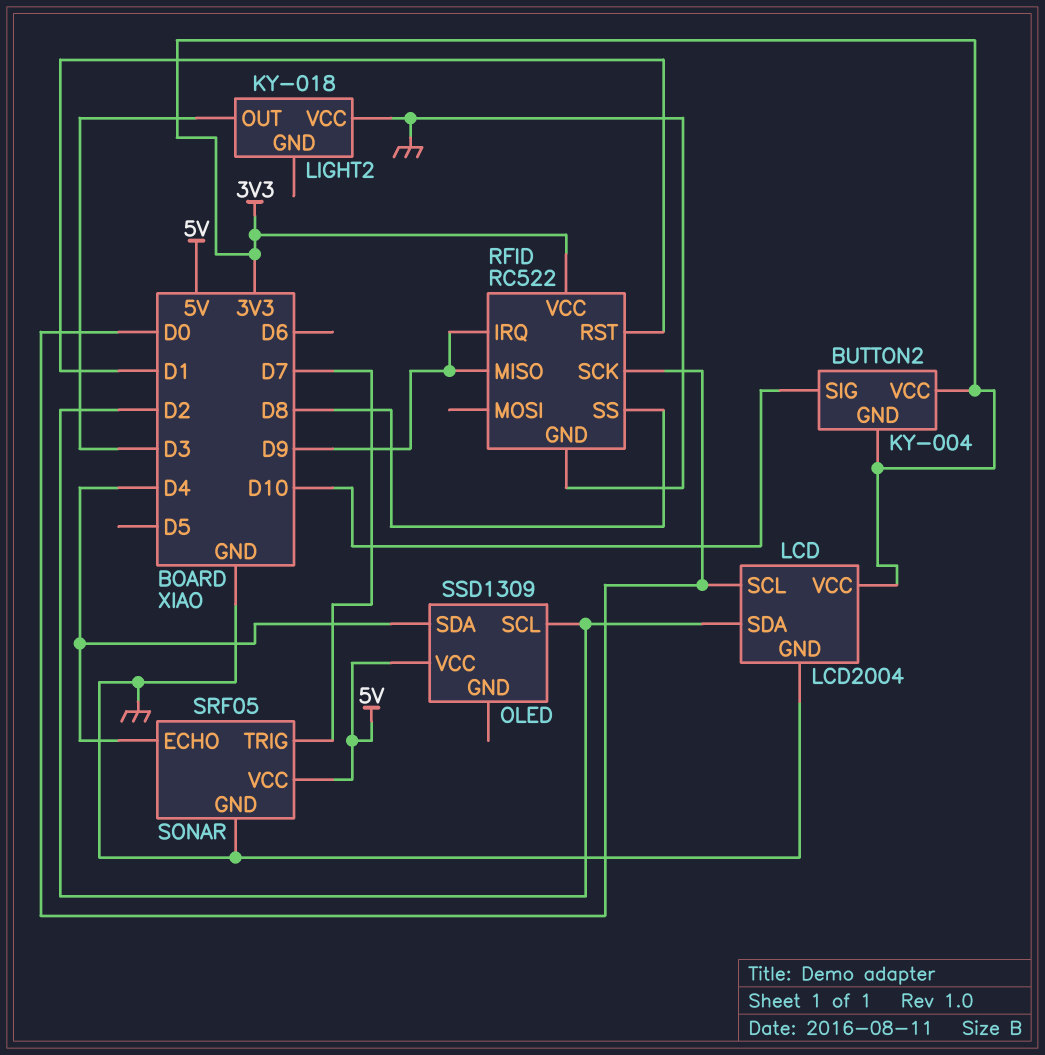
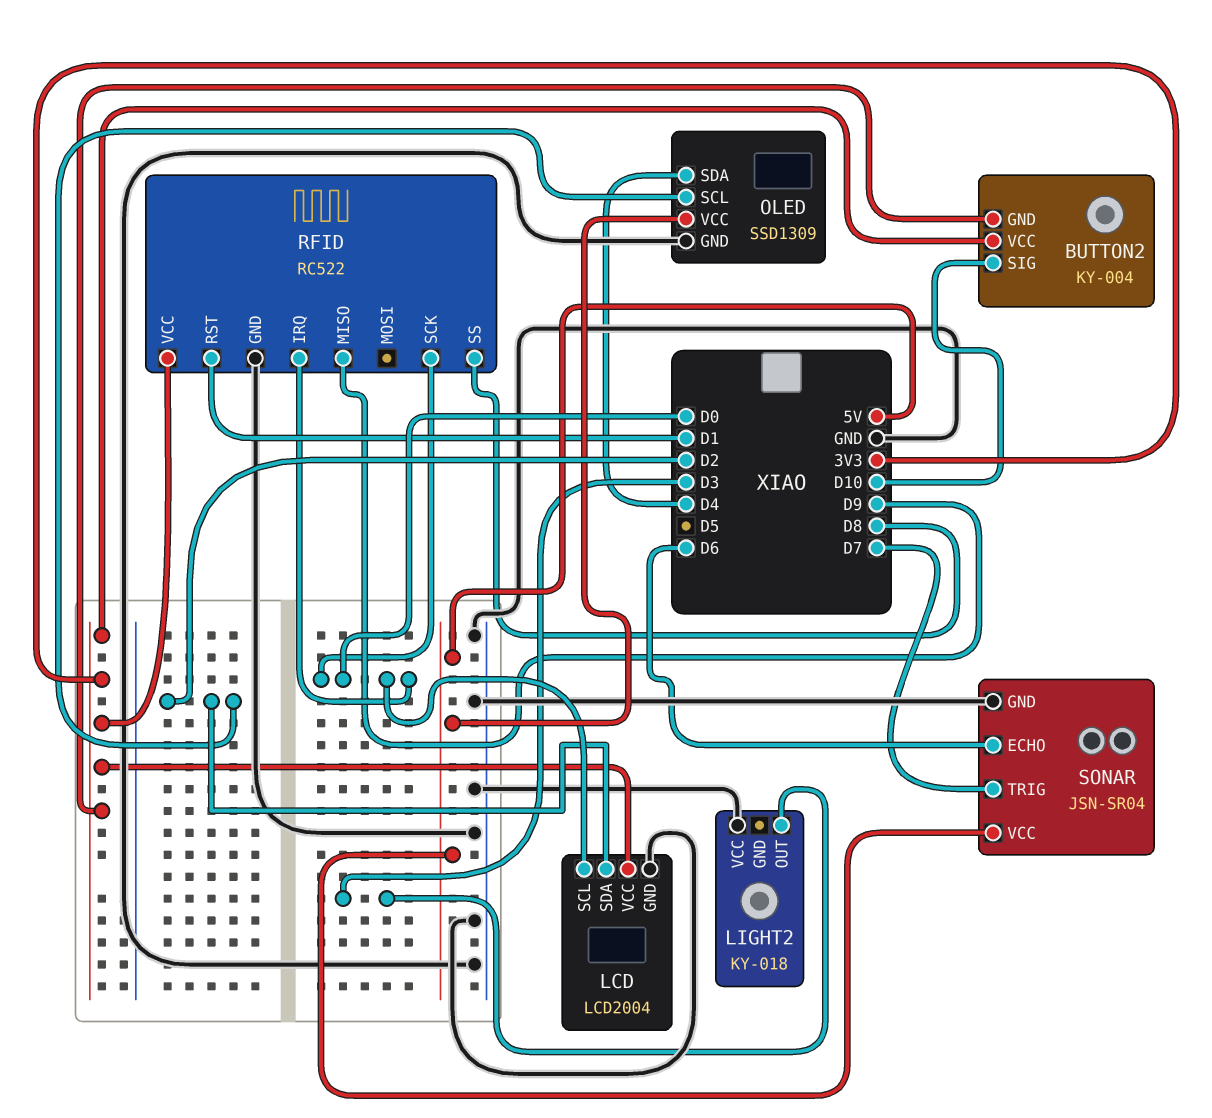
OLED pin GND: none -> GND
RFID pin IRQ: D9 -> D0
SONAR: SRF05 -> JSN-SR04
SONAR pin ECHO: D4 -> D6

